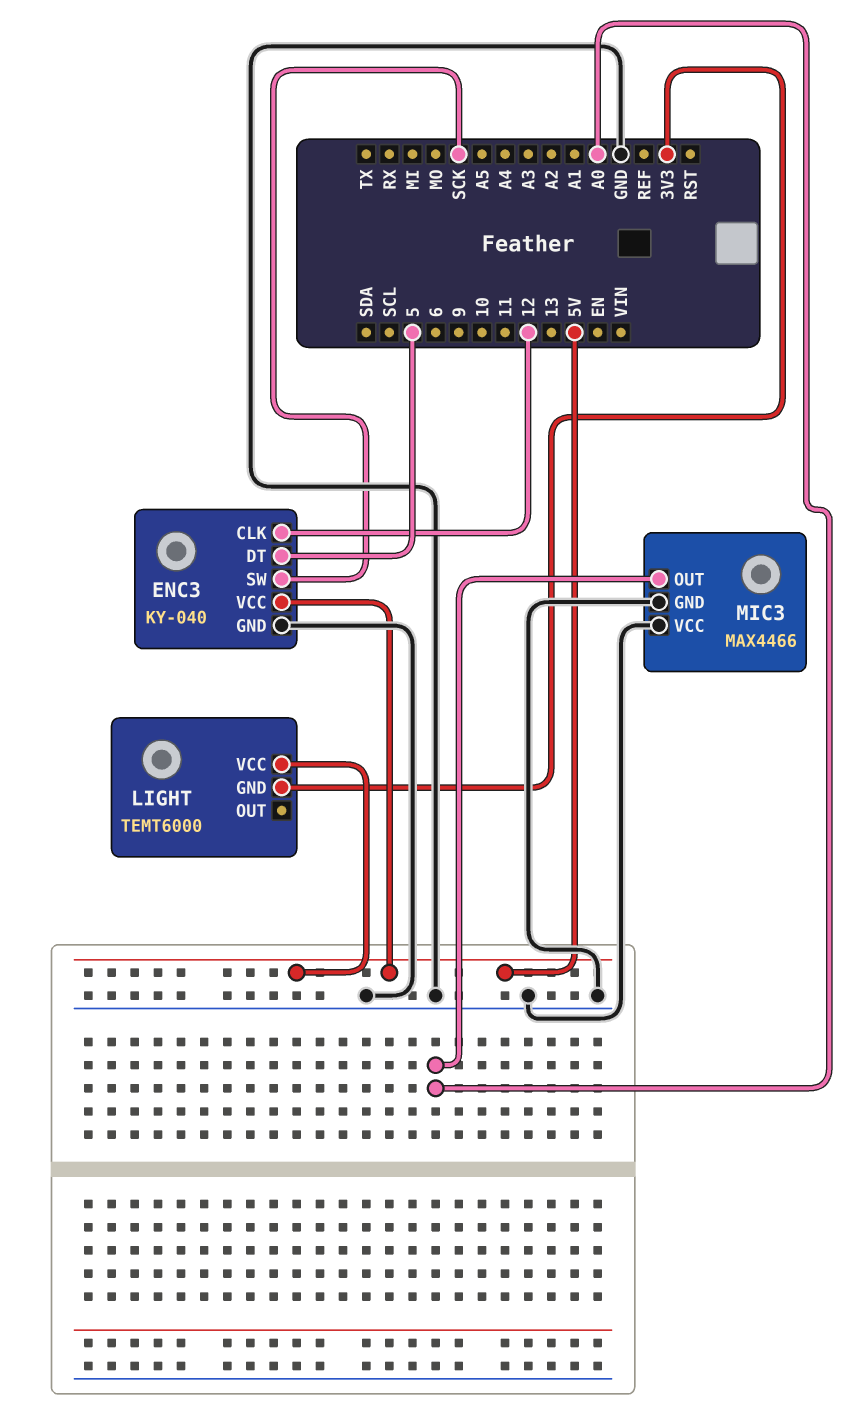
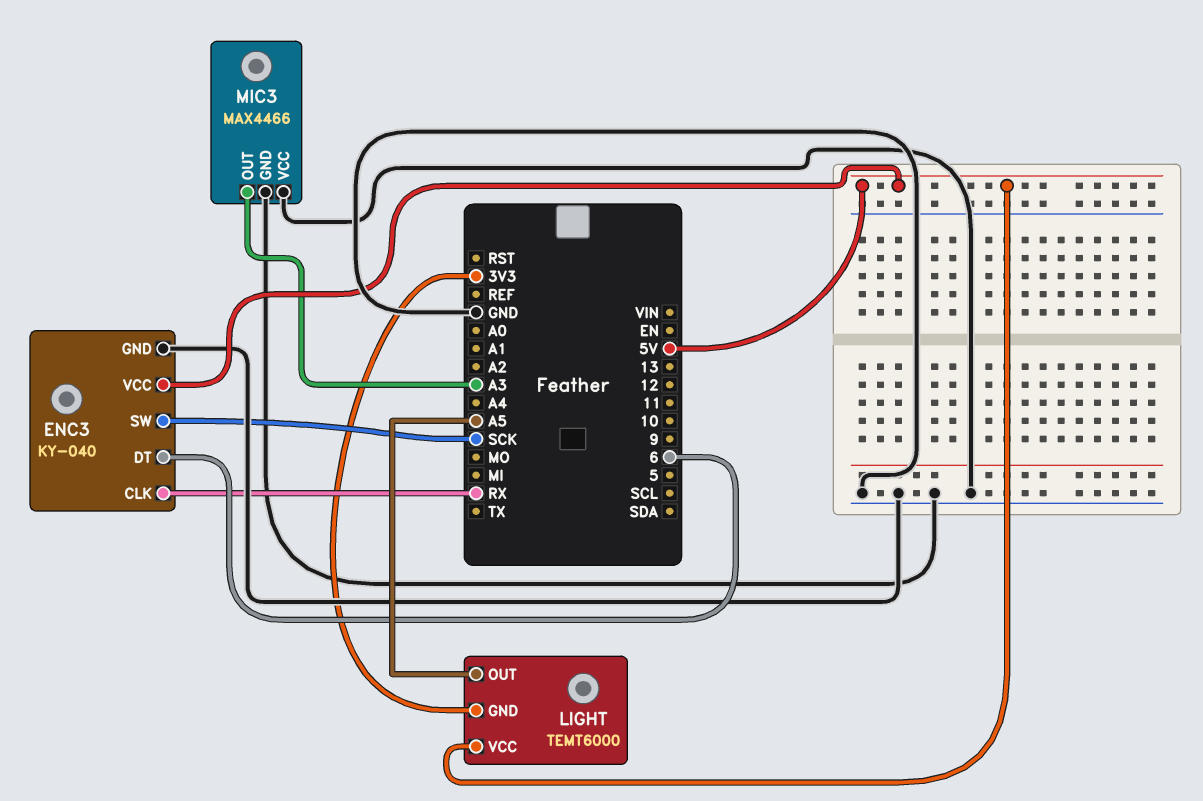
ENC3 pin CLK: 12 -> RX
ENC3 pin DT: 5 -> 6
LIGHT pin OUT: none -> A5
MIC3 pin OUT: A0 -> A3

